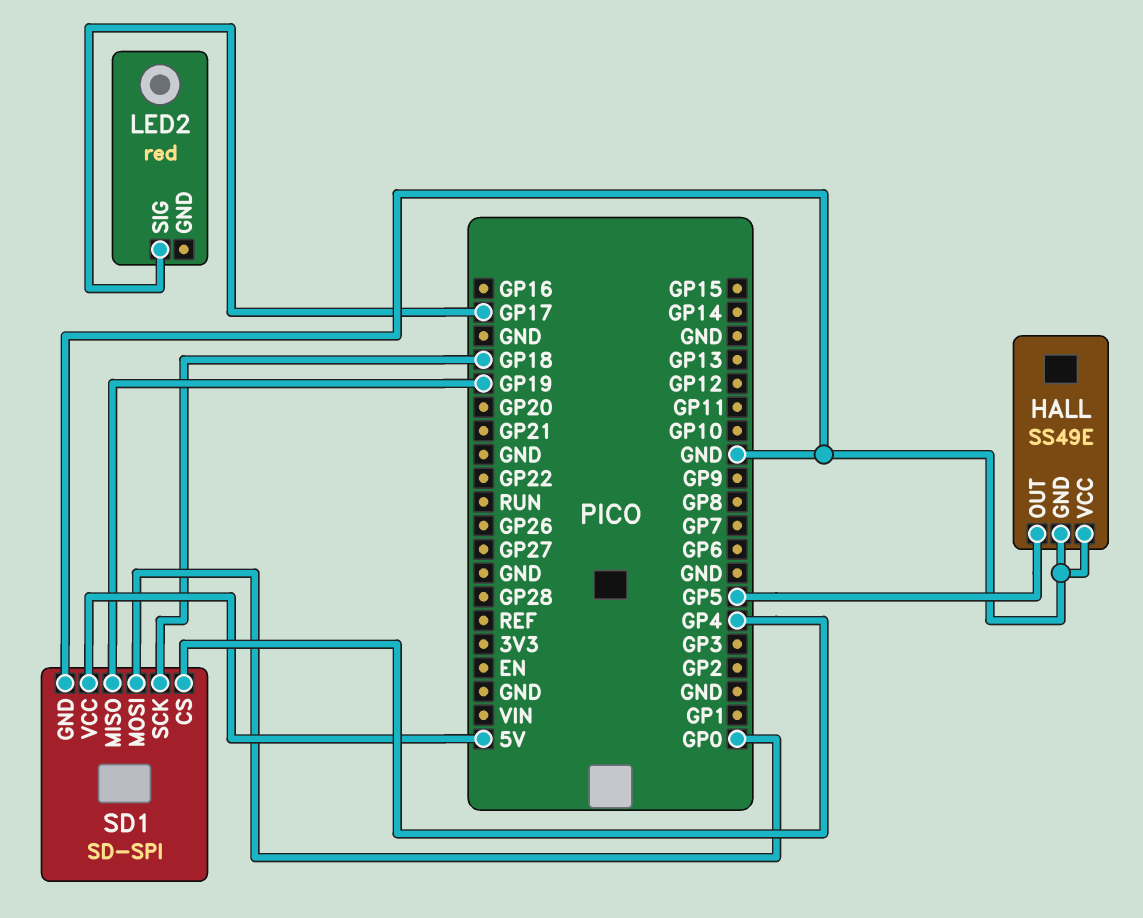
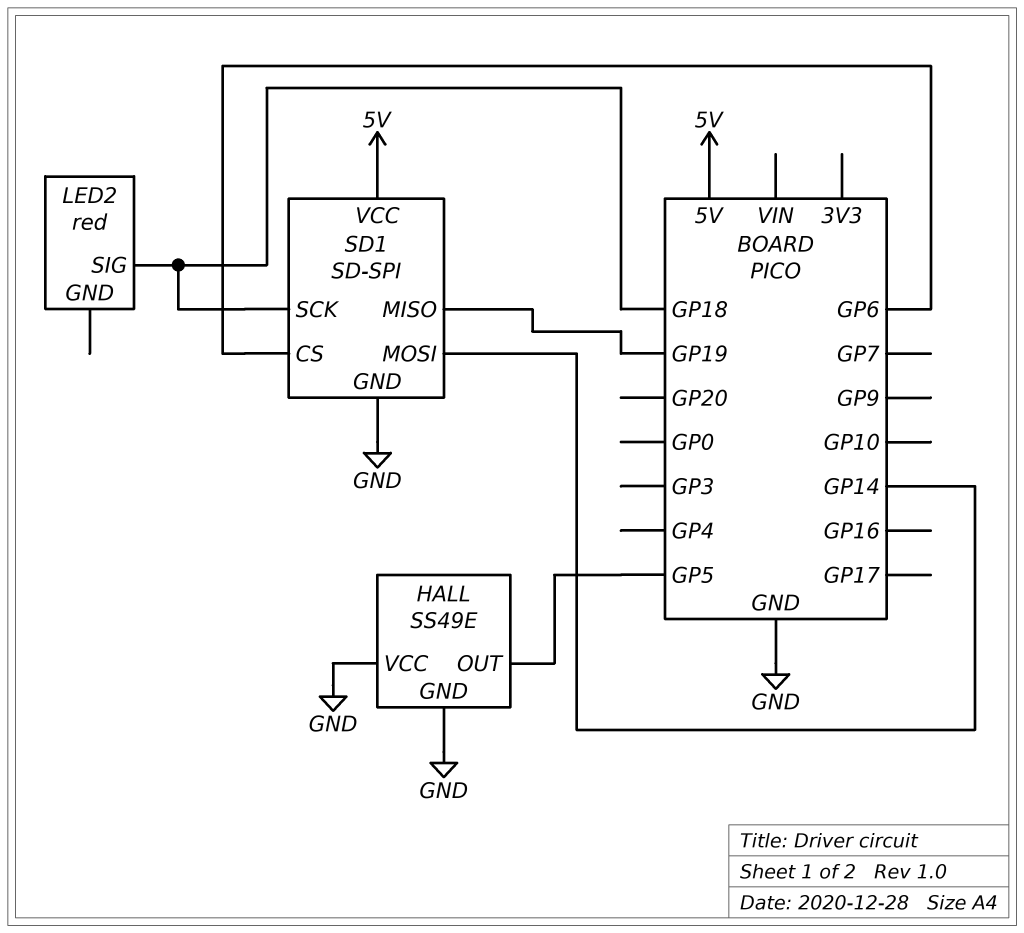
LED2 pin SIG: GP17 -> GP18
SD1 pin CS: GP4 -> GP6
SD1 pin MOSI: GP0 -> GP14

